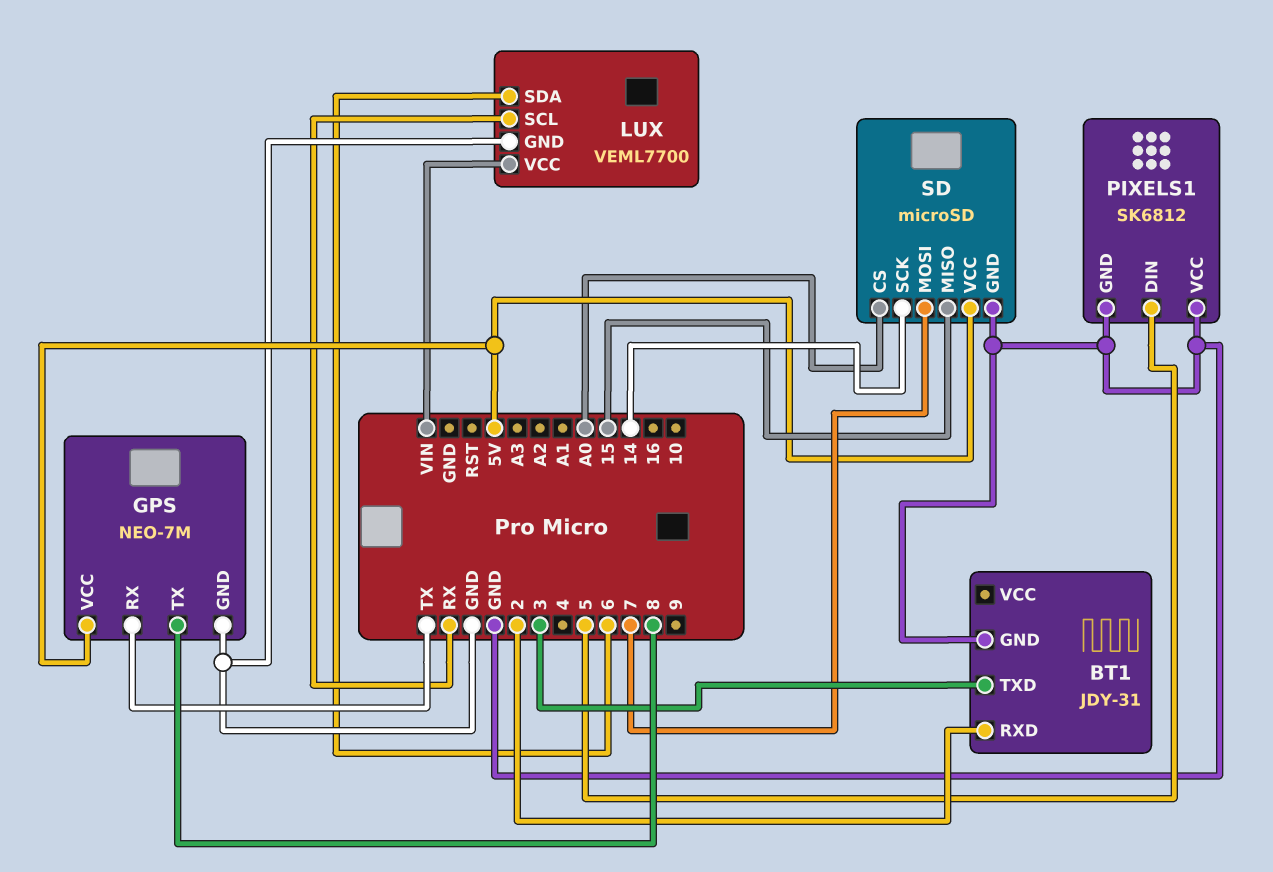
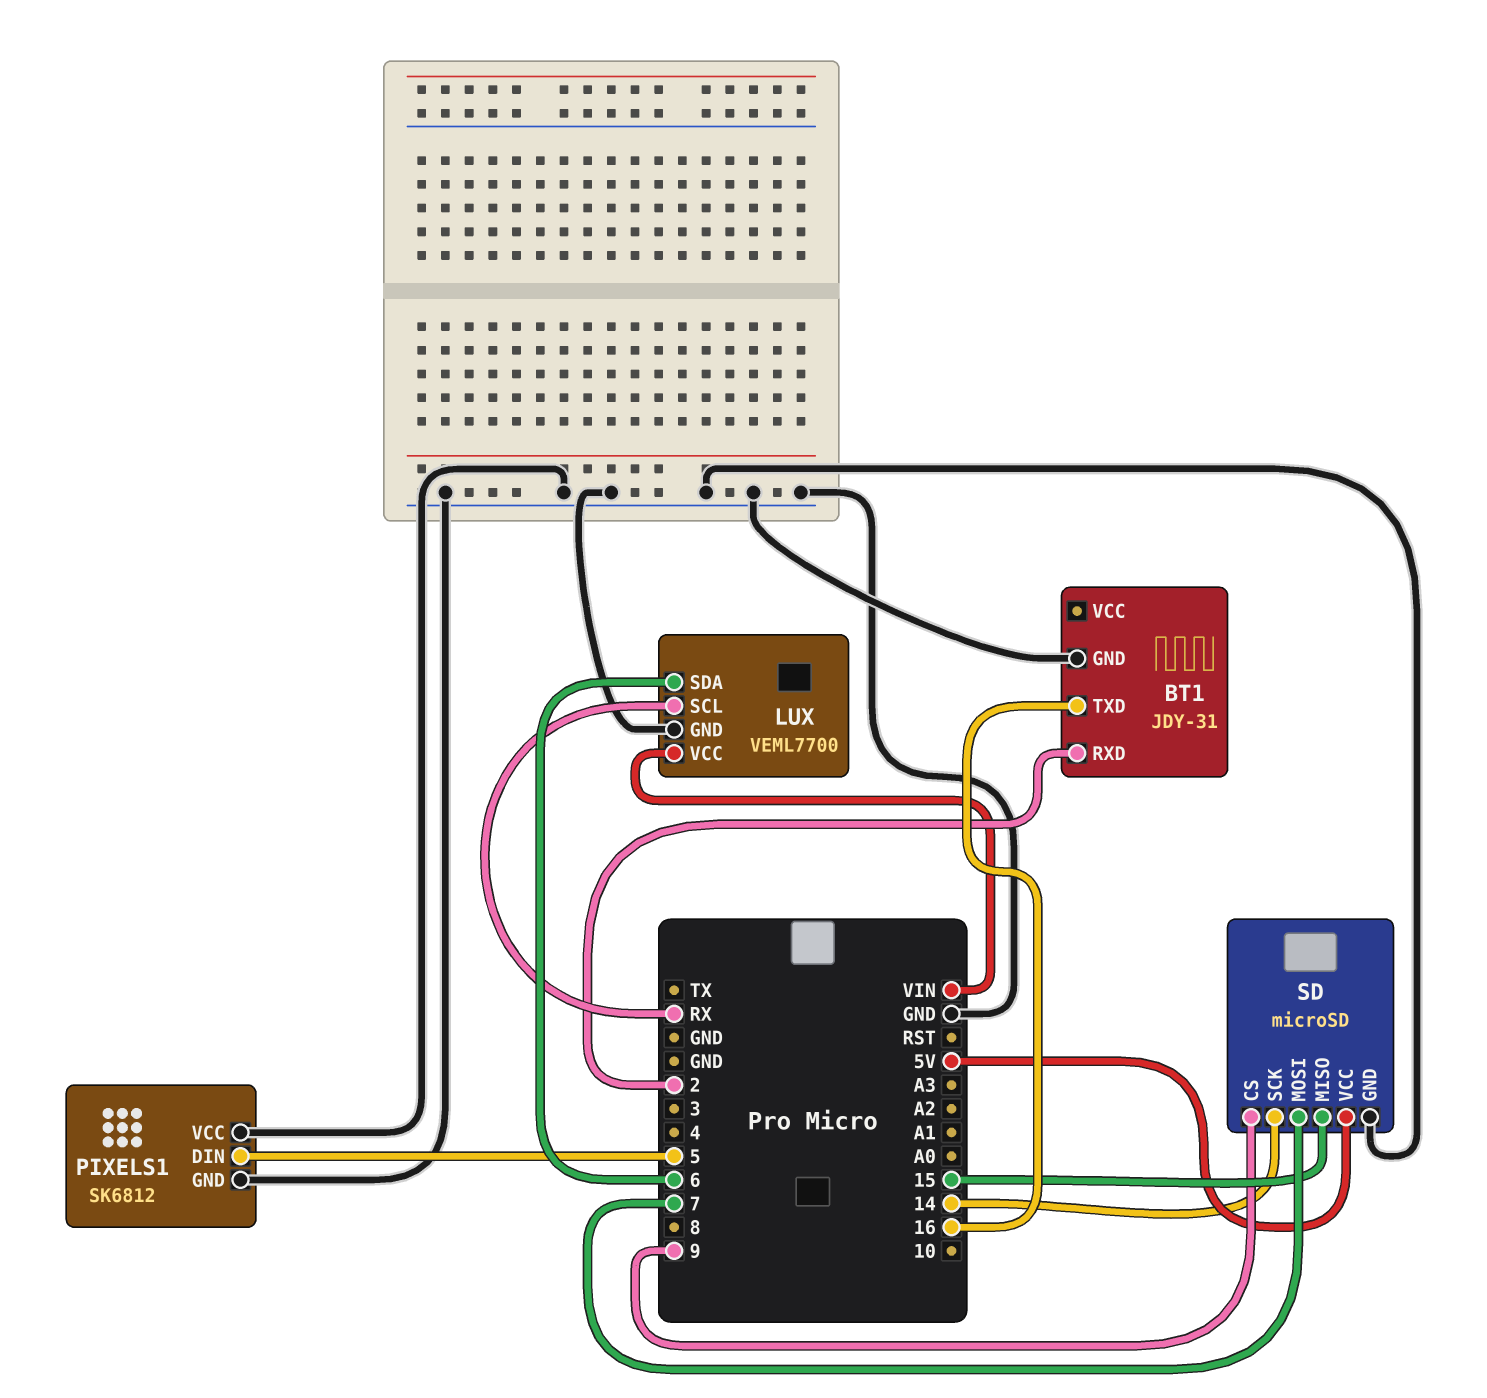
BT1 pin TXD: 3 -> 16
GPS: NEO-7M -> none
GPS pin GND: GND -> none
GPS pin RX: TX -> none
GPS pin TX: 8 -> none
GPS pin VCC: 5V -> none
SD pin CS: A0 -> 9

